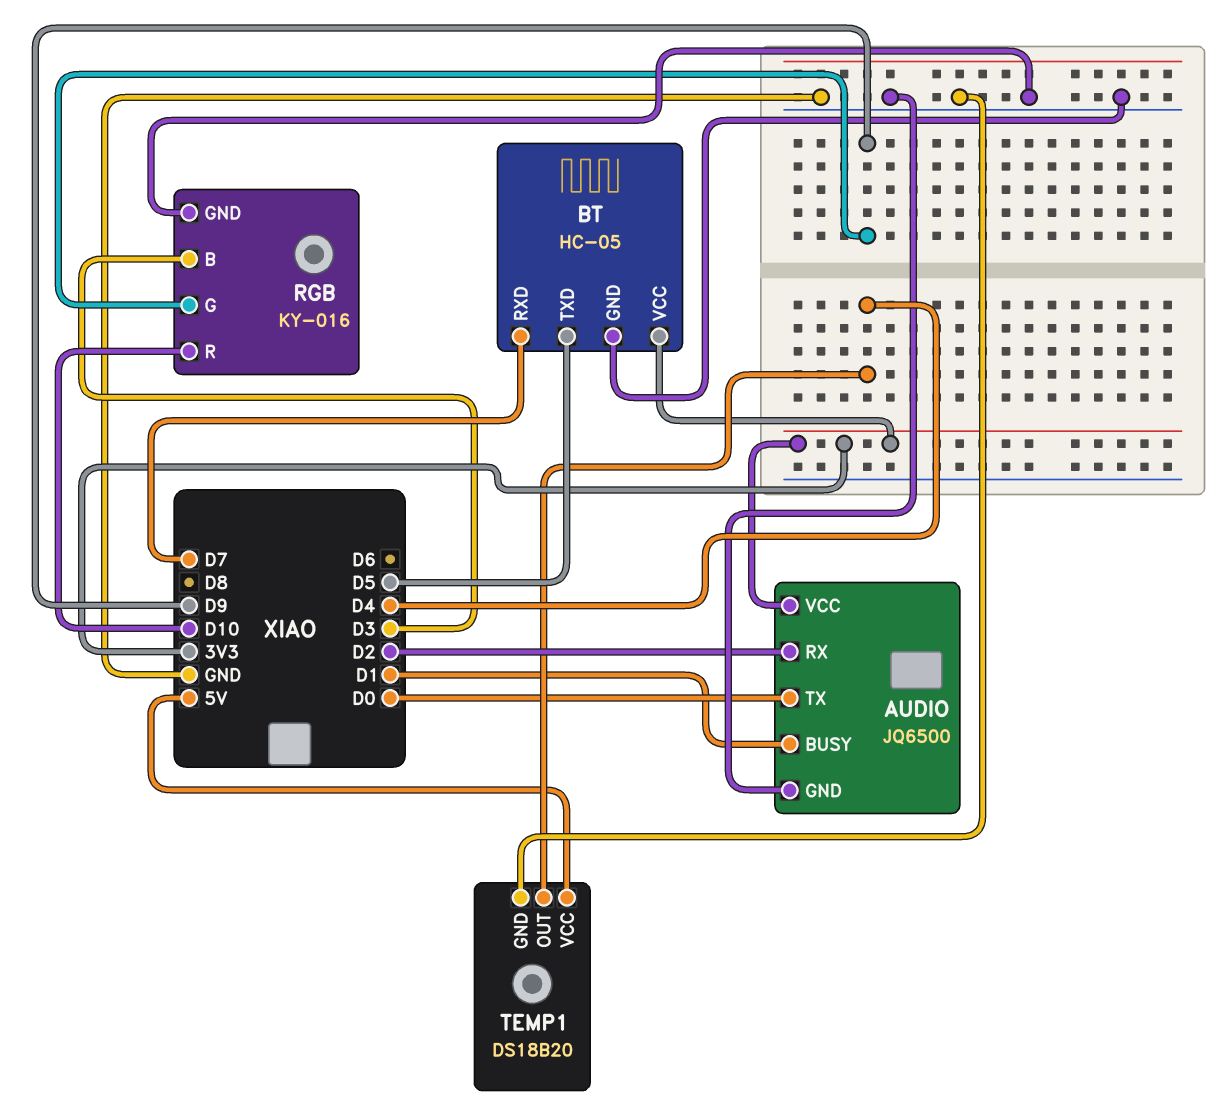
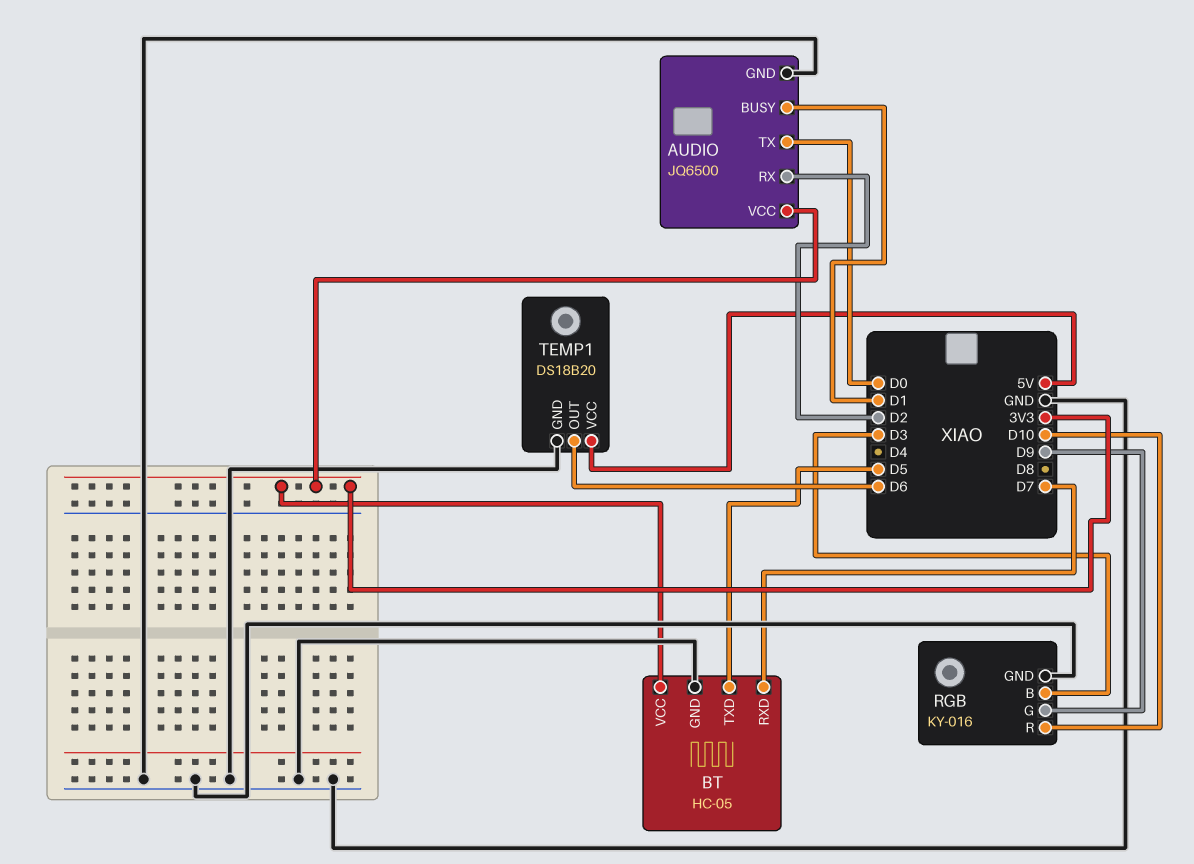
TEMP1 pin OUT: D4 -> D6

